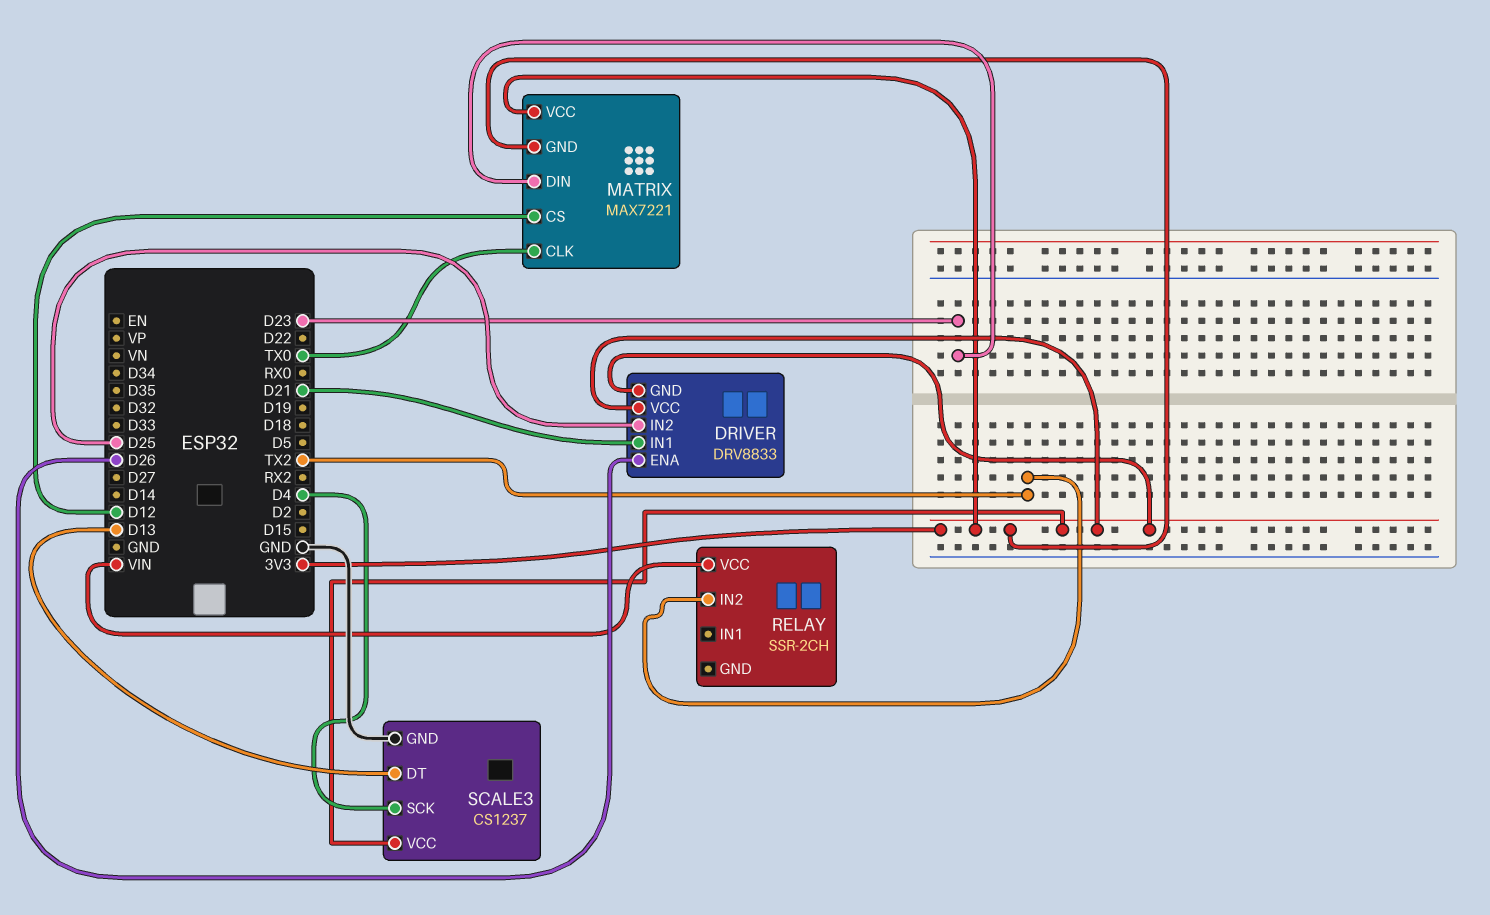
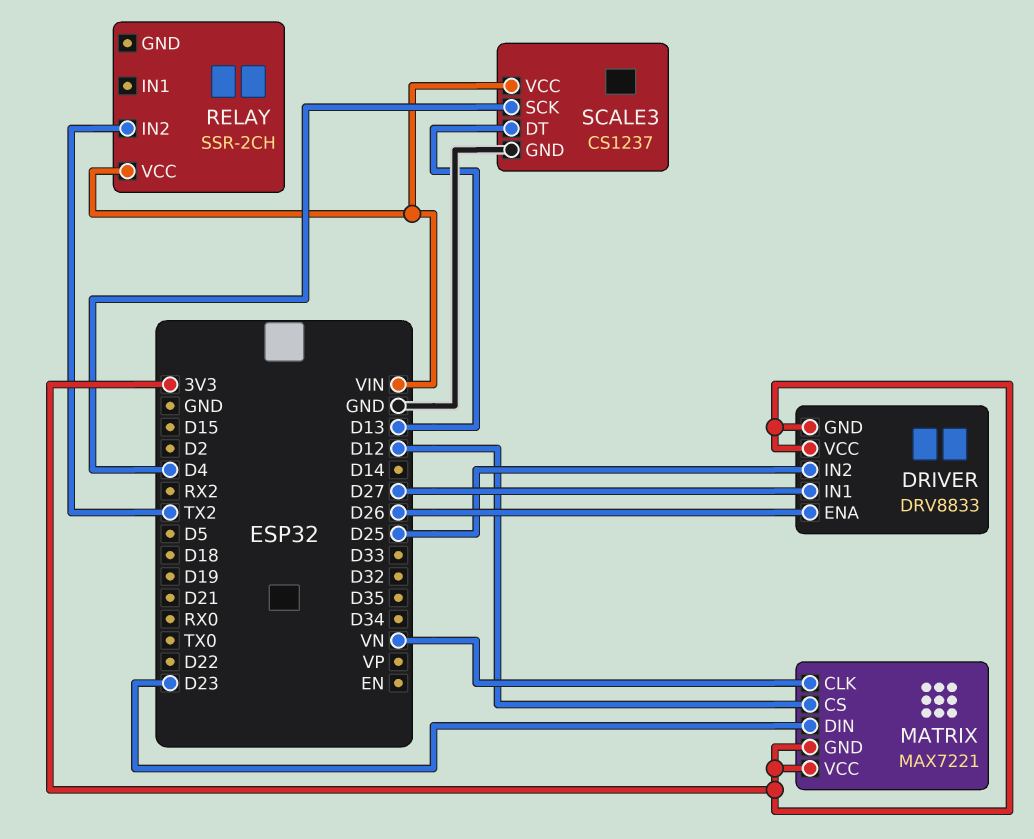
DRIVER pin IN1: D21 -> D27
MATRIX pin CLK: TX0 -> VN
SCALE3 pin VCC: 3V3 -> VIN

